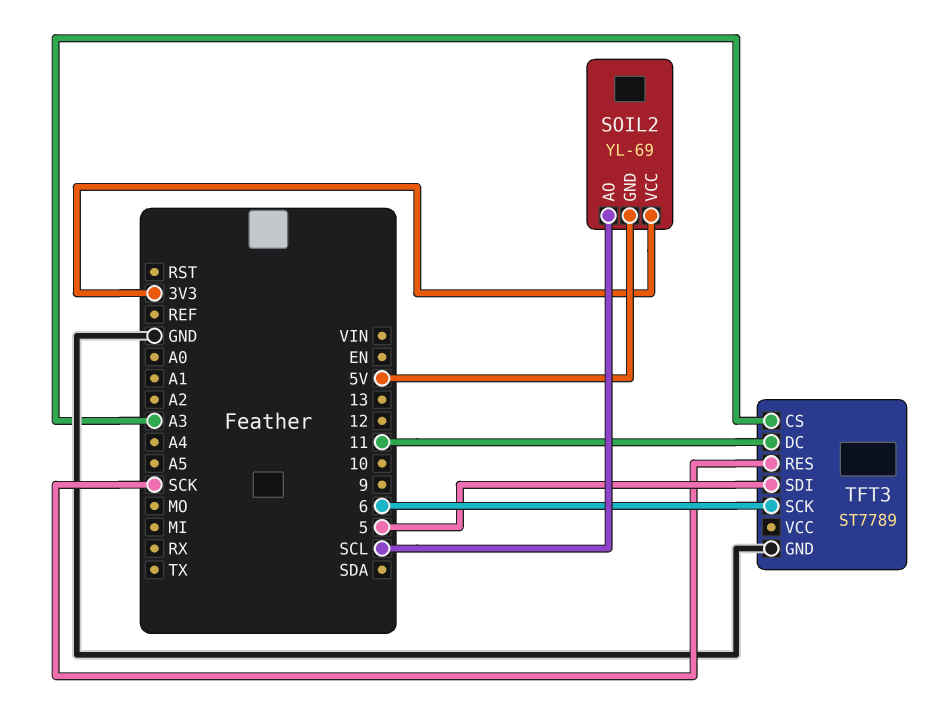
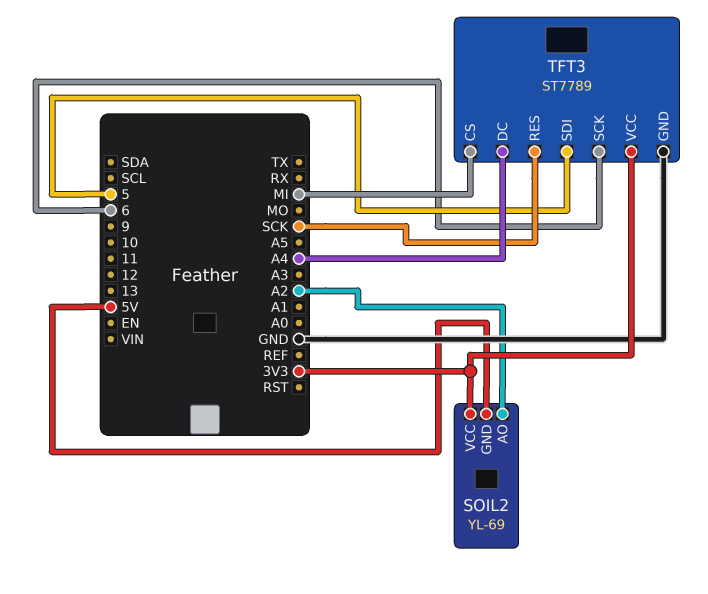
SOIL2 pin AO: SCL -> A2
TFT3 pin CS: A3 -> MI
TFT3 pin DC: 11 -> A4
TFT3 pin VCC: none -> 3V3

